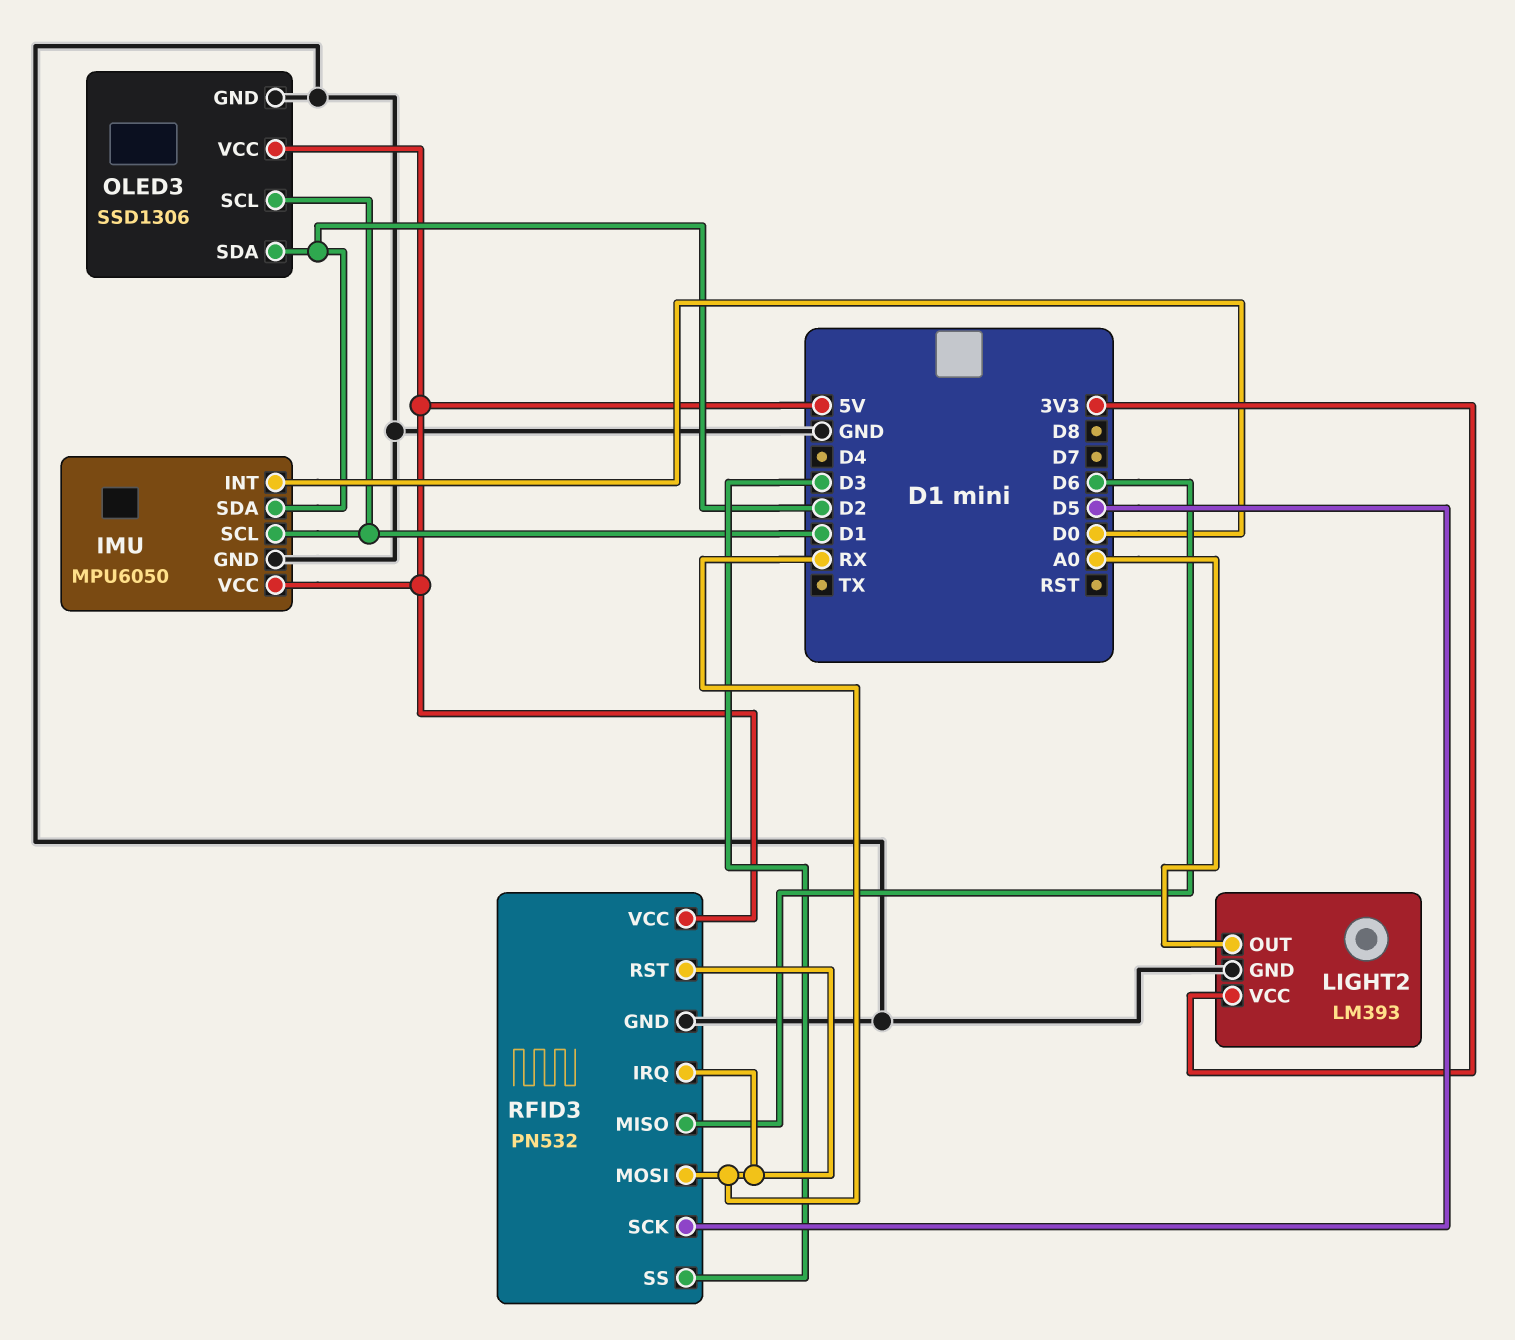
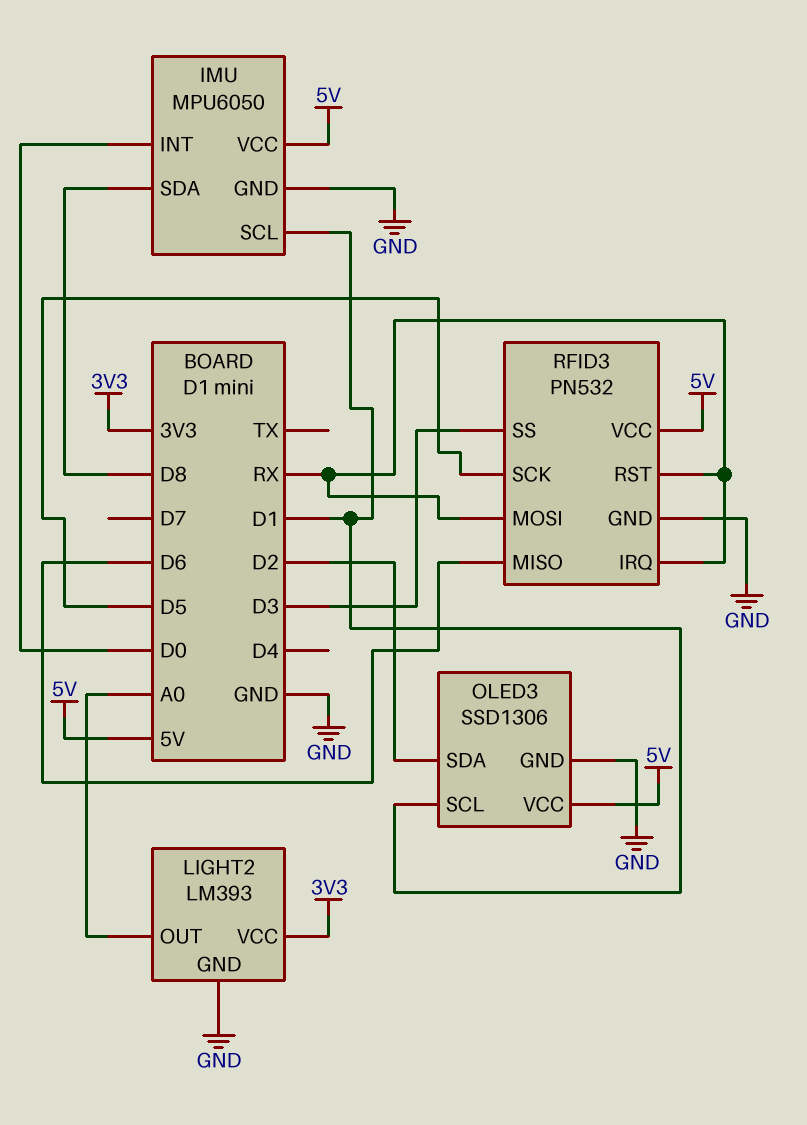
IMU pin SDA: D2 -> D8

